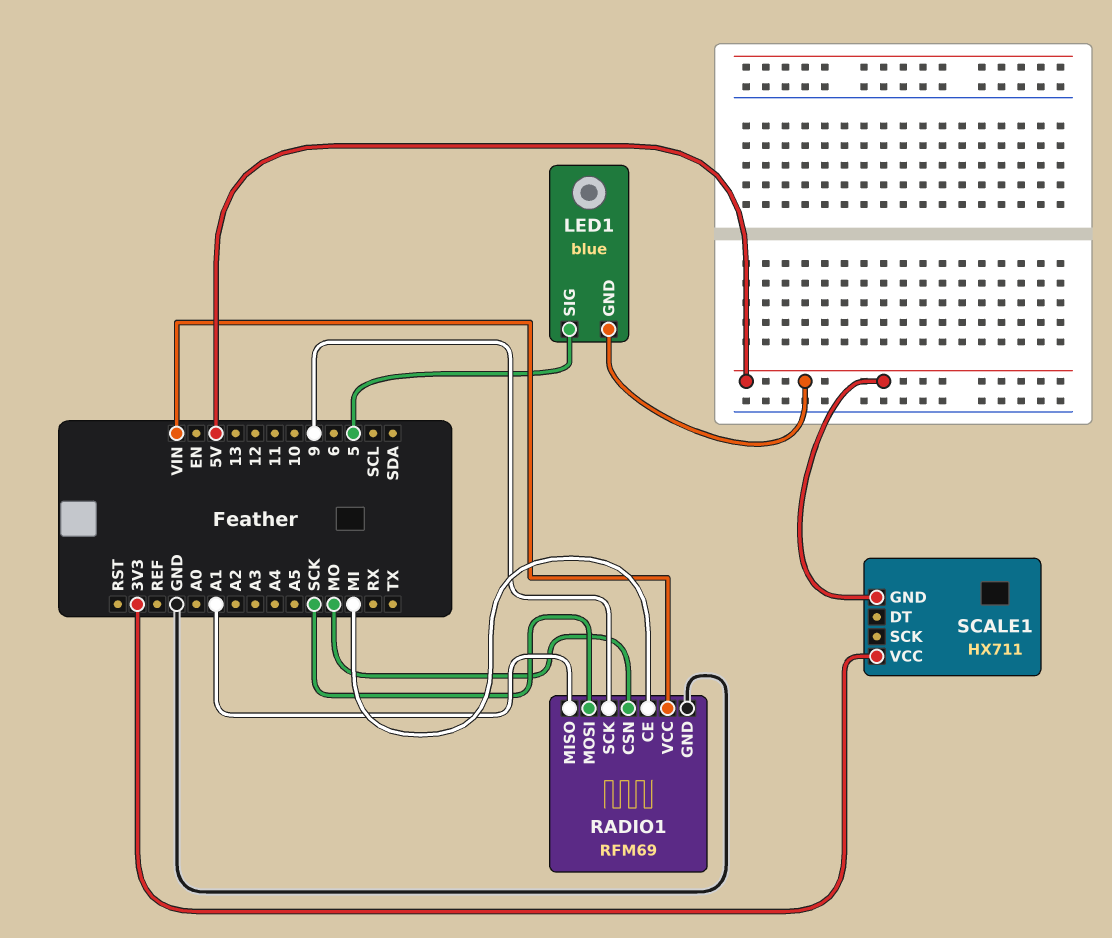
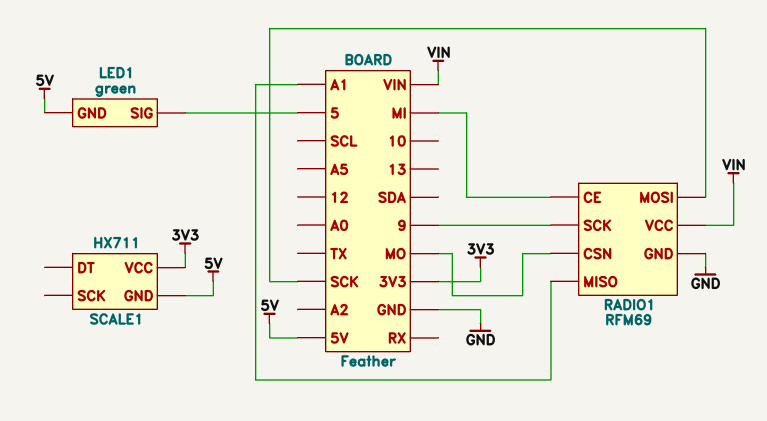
LED1: blue -> green

